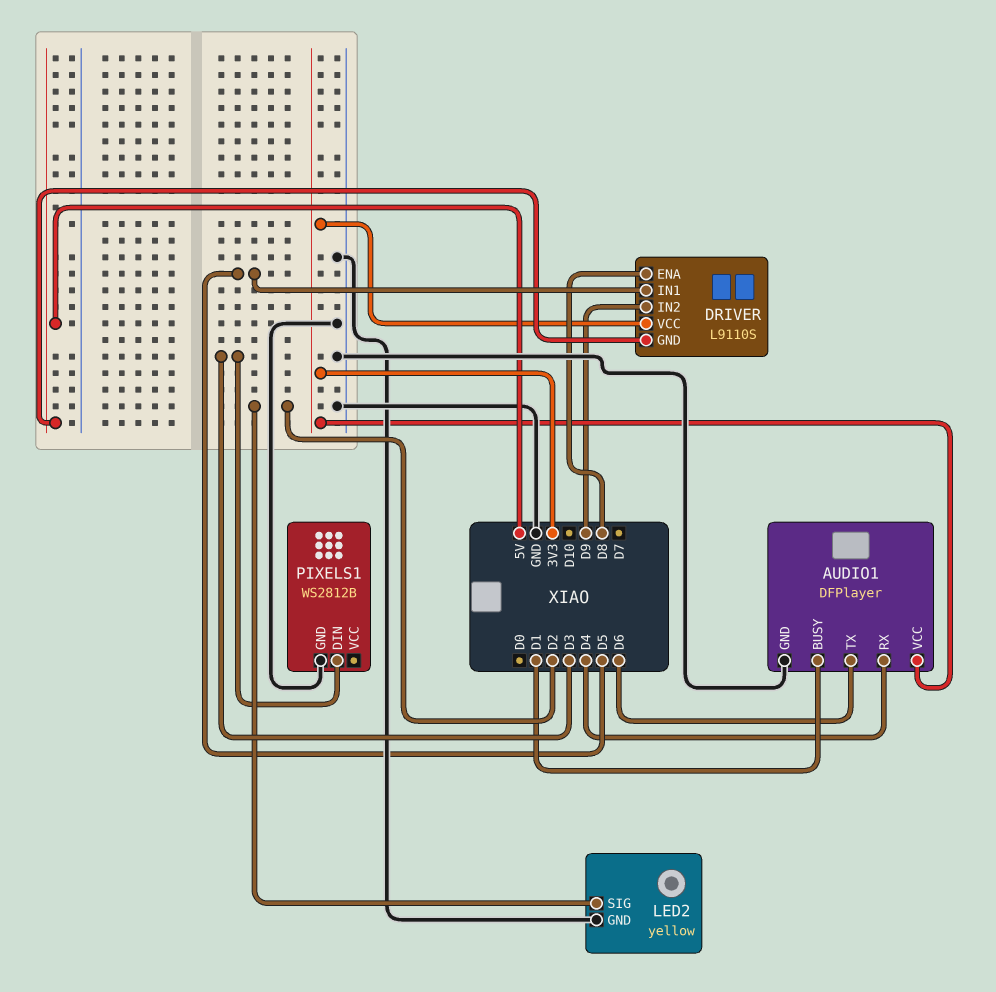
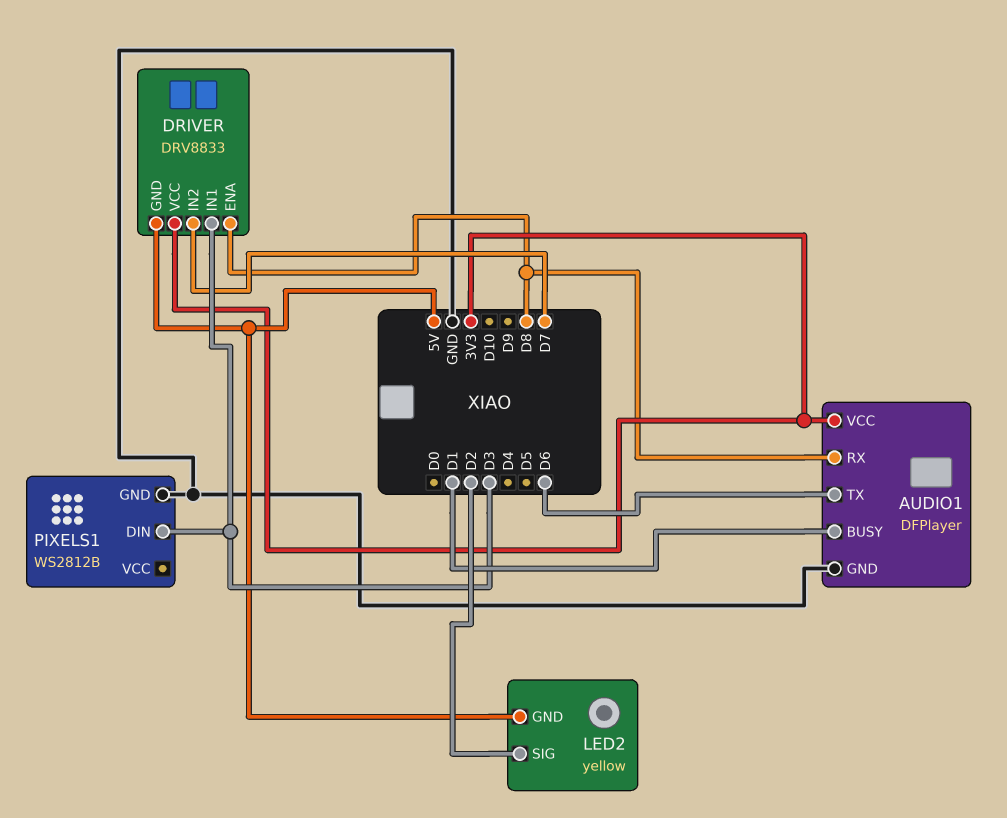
AUDIO1 pin RX: D4 -> D8
DRIVER: L9110S -> DRV8833
DRIVER pin IN1: D5 -> D3
DRIVER pin IN2: D9 -> D7
LED2 pin GND: GND -> 5V

